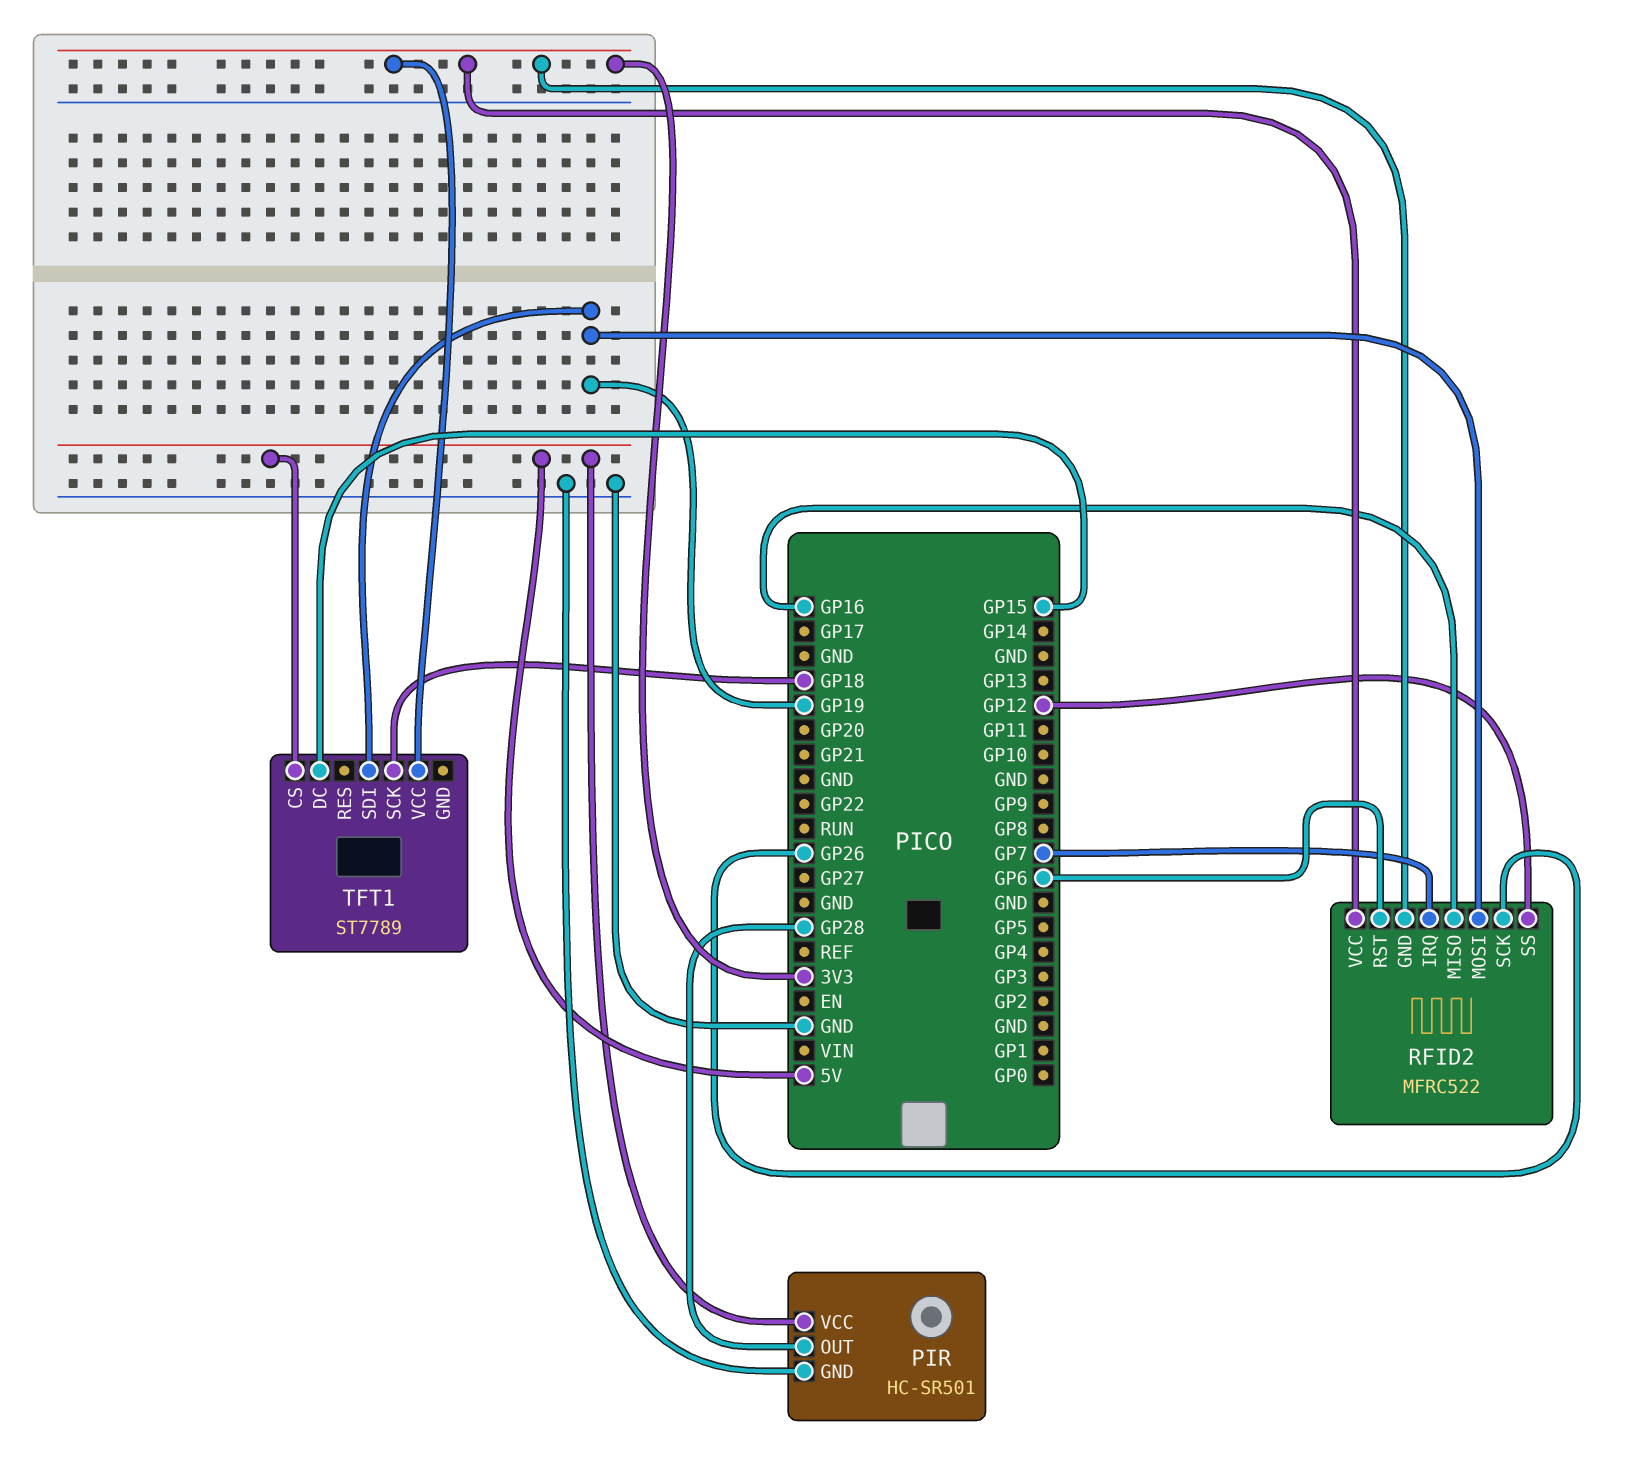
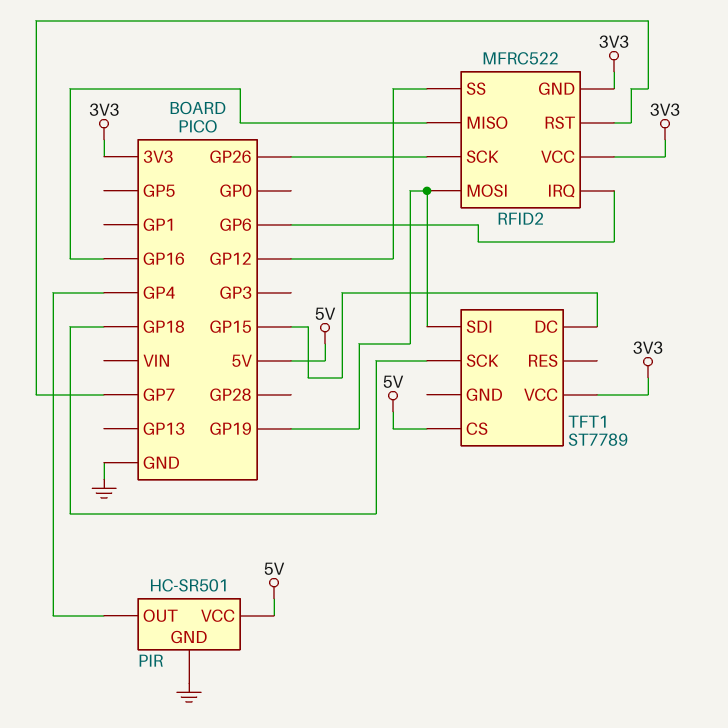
PIR pin OUT: GP28 -> GP4
RFID2 pin IRQ: GP7 -> GP6
RFID2 pin RST: GP6 -> GP7

